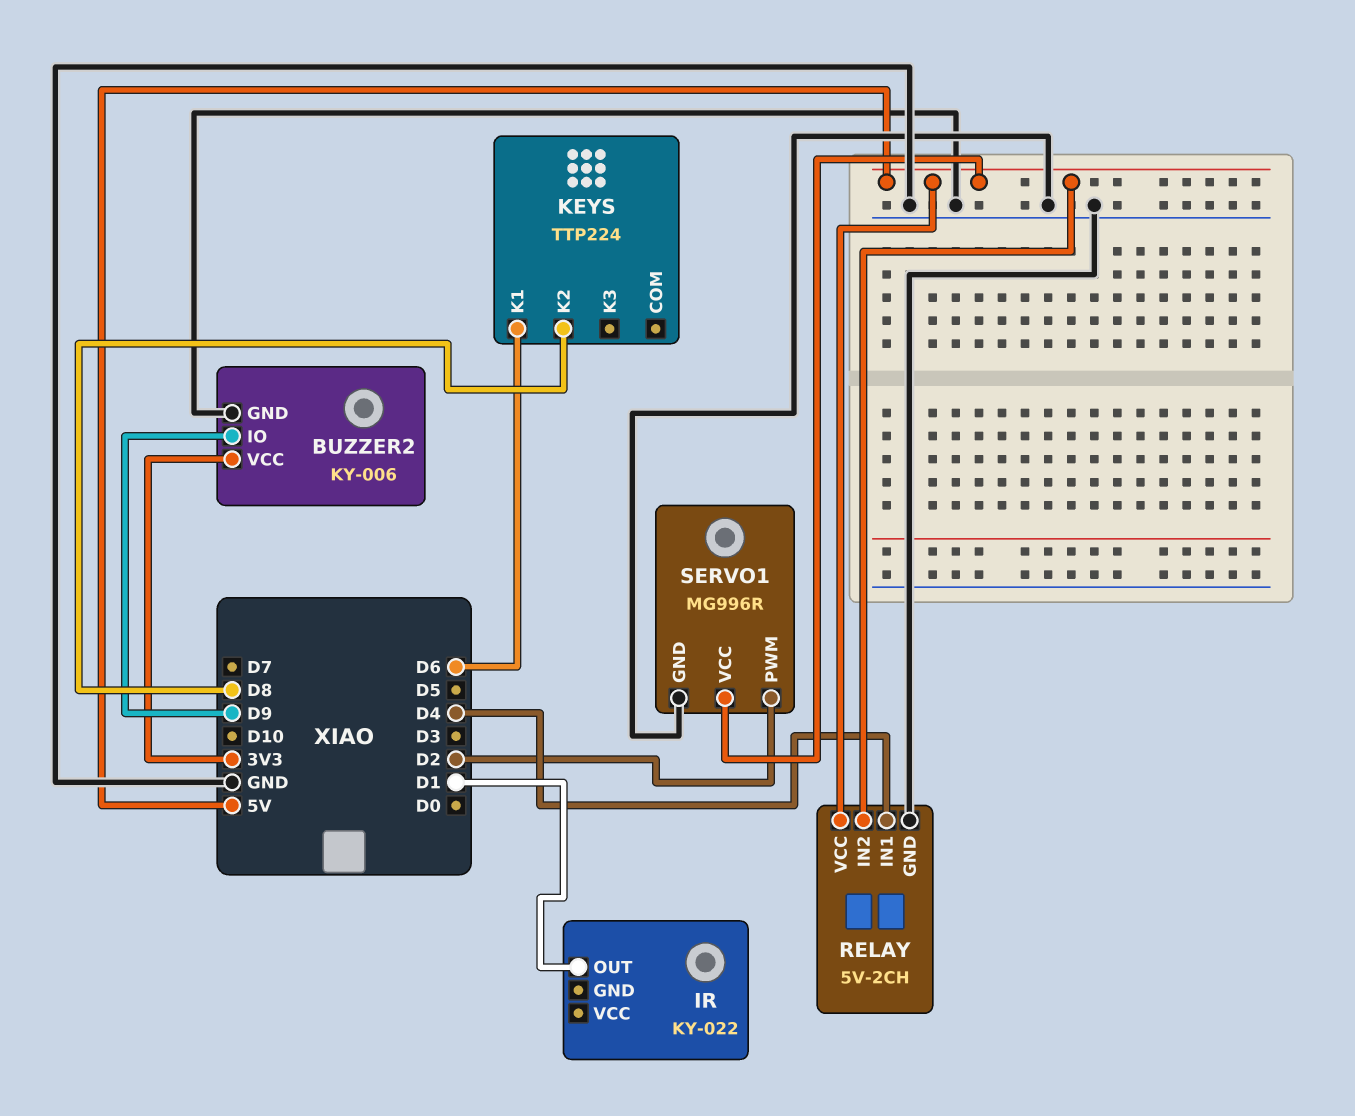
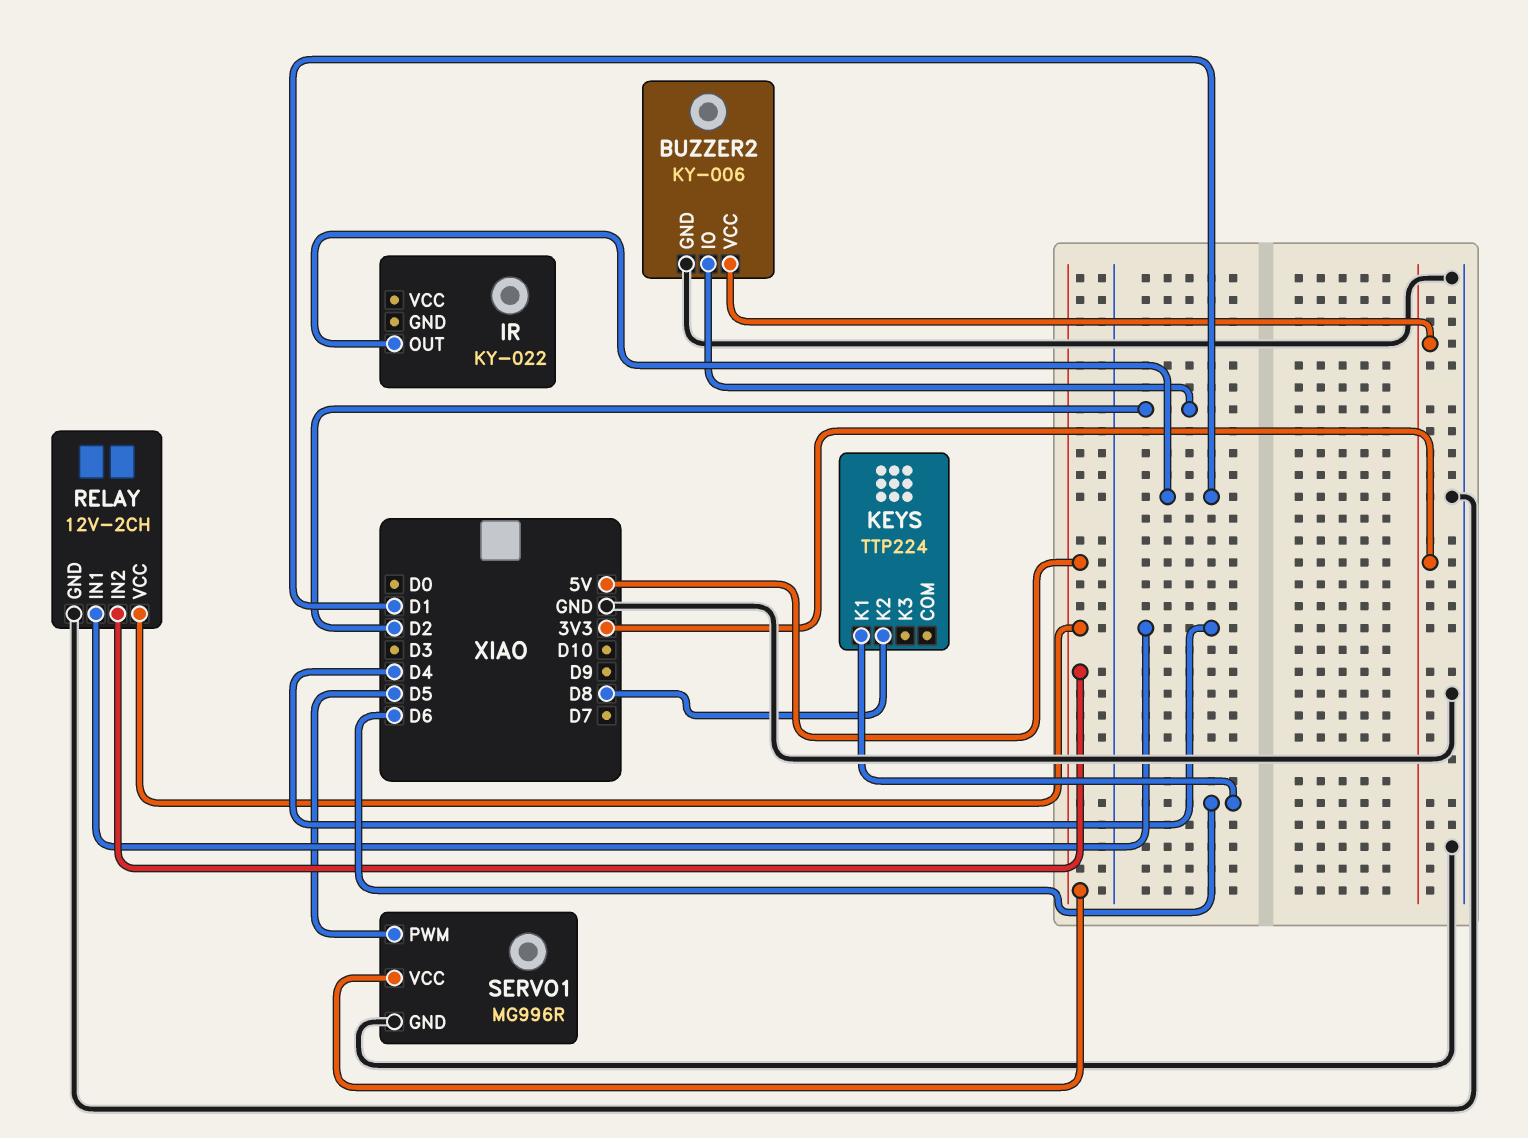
BUZZER2 pin IO: D9 -> D2
RELAY: 5V-2CH -> 12V-2CH
SERVO1 pin PWM: D2 -> D5

